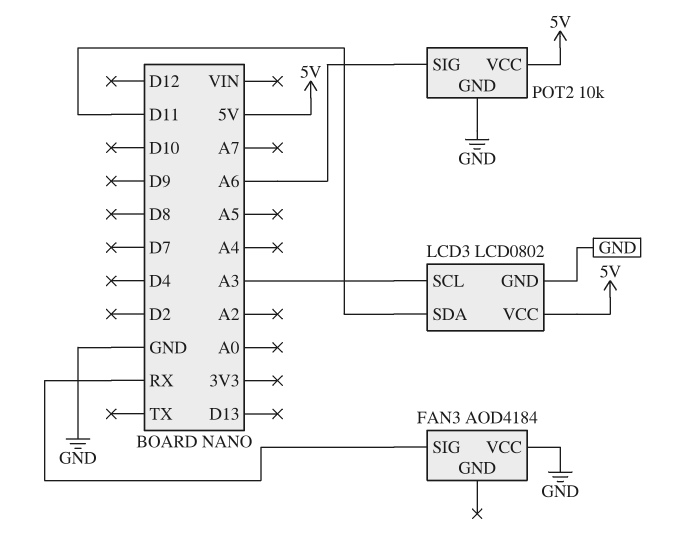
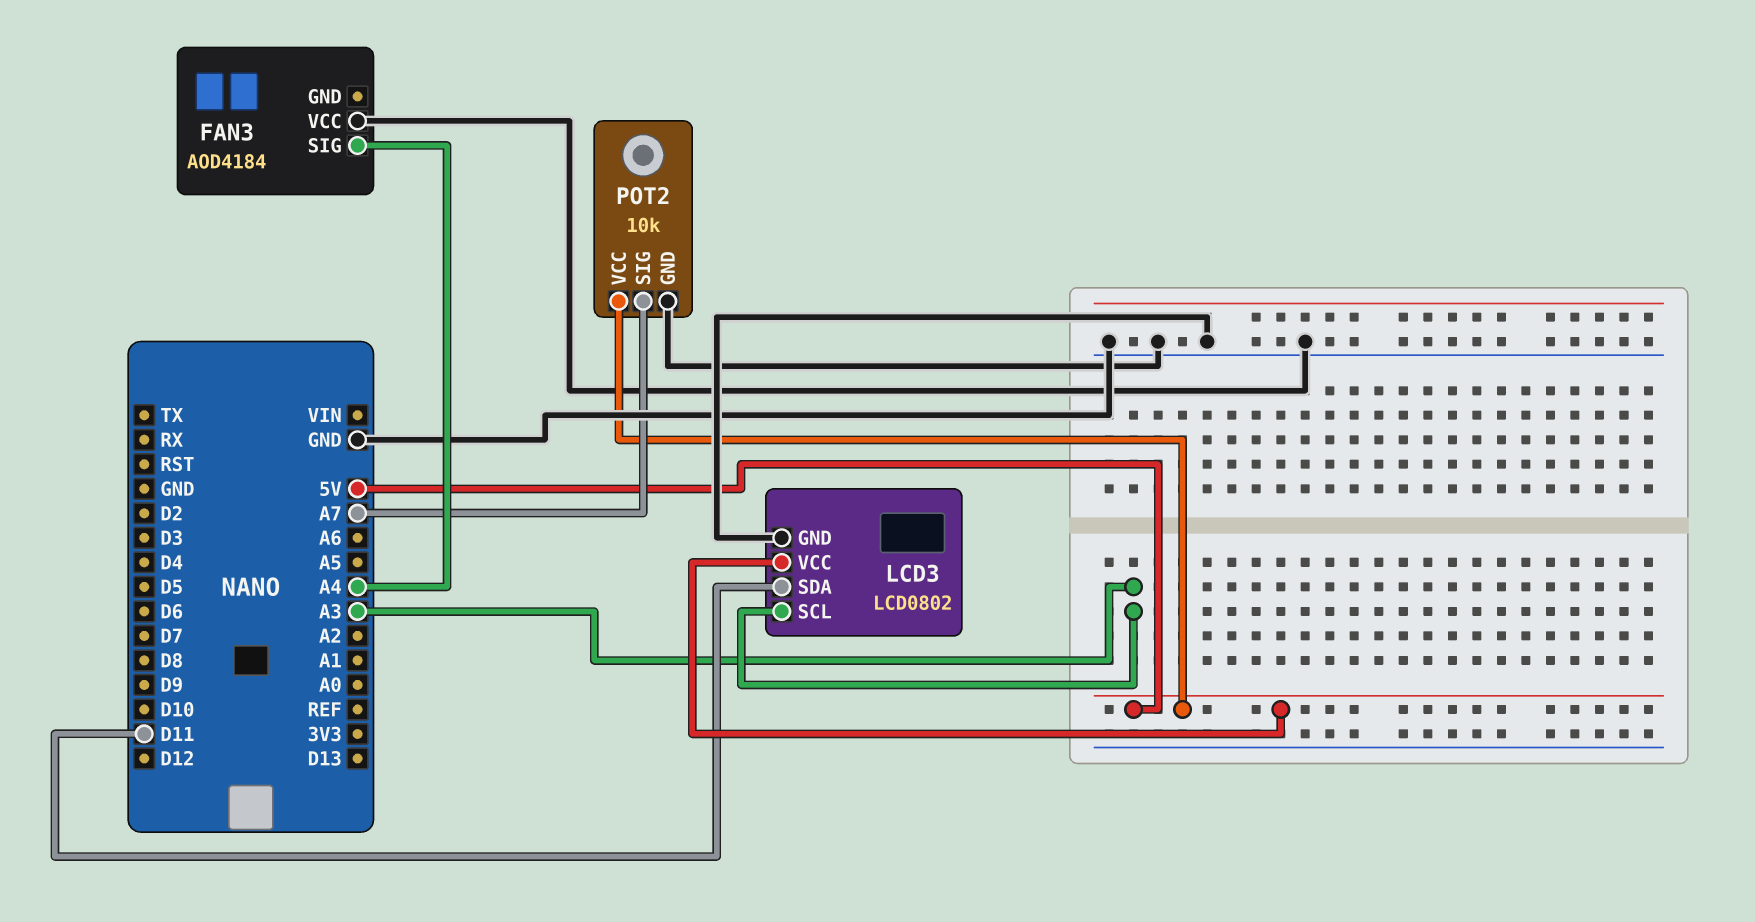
FAN3 pin SIG: RX -> A4
POT2 pin SIG: A6 -> A7

